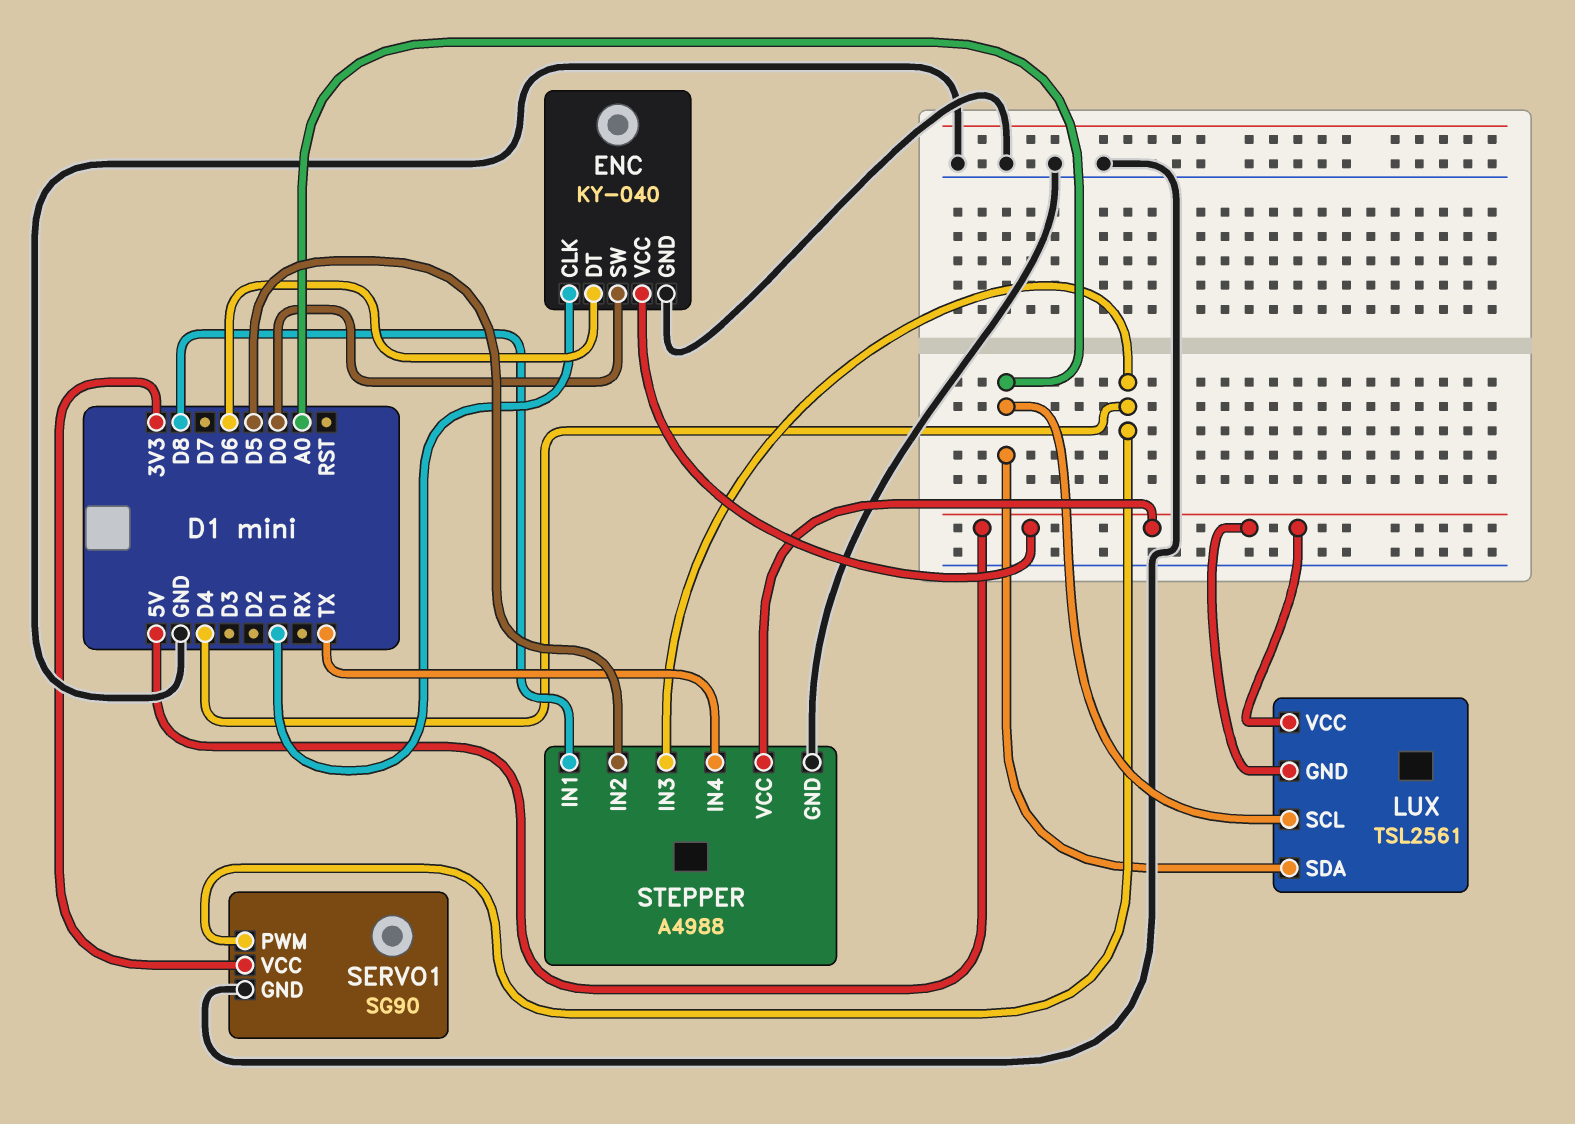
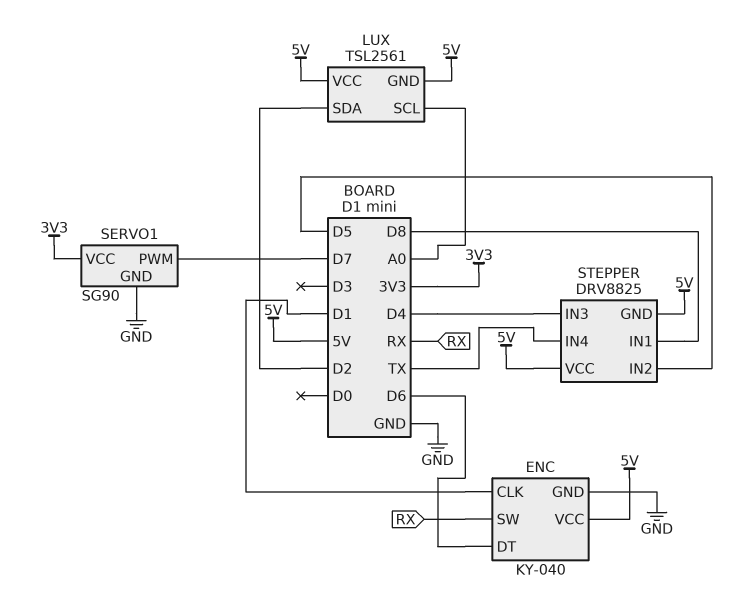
ENC pin SW: D0 -> RX
LUX pin SDA: A0 -> D2
SERVO1 pin PWM: D4 -> D7
STEPPER: A4988 -> DRV8825
STEPPER pin GND: GND -> 5V

